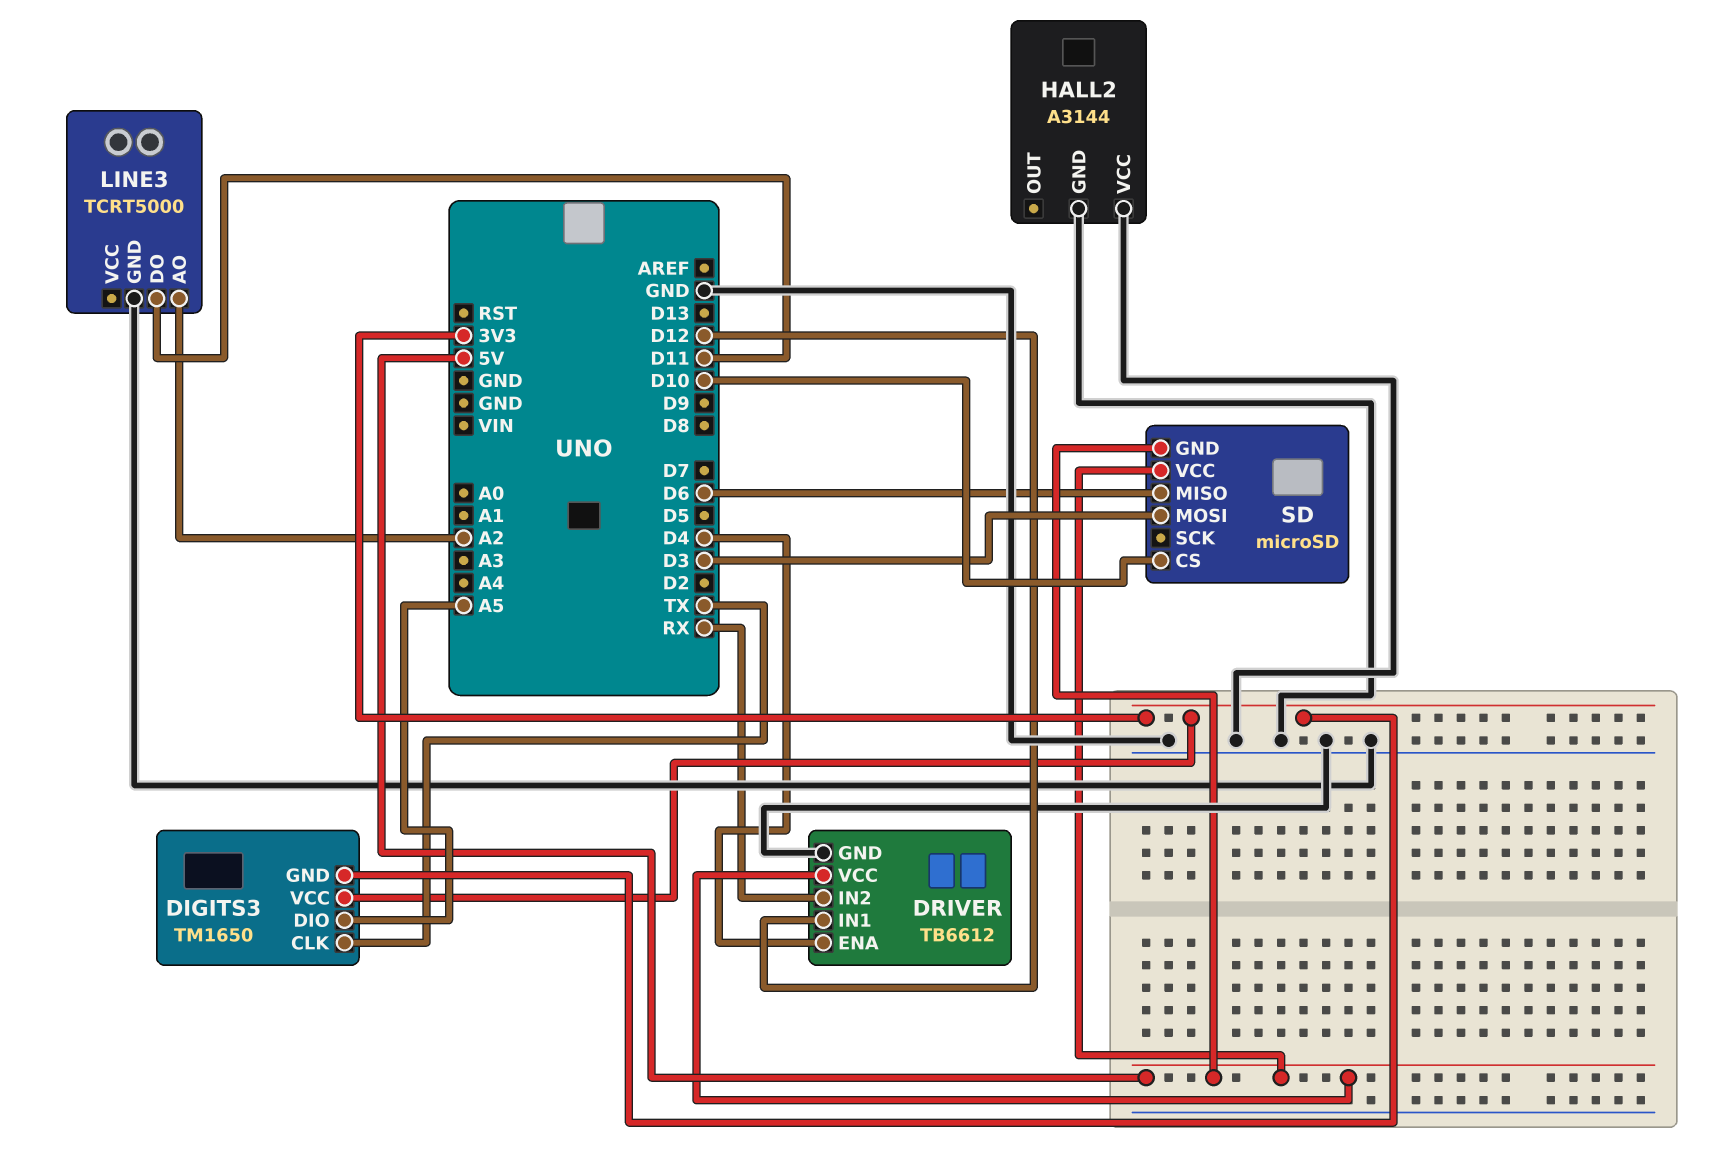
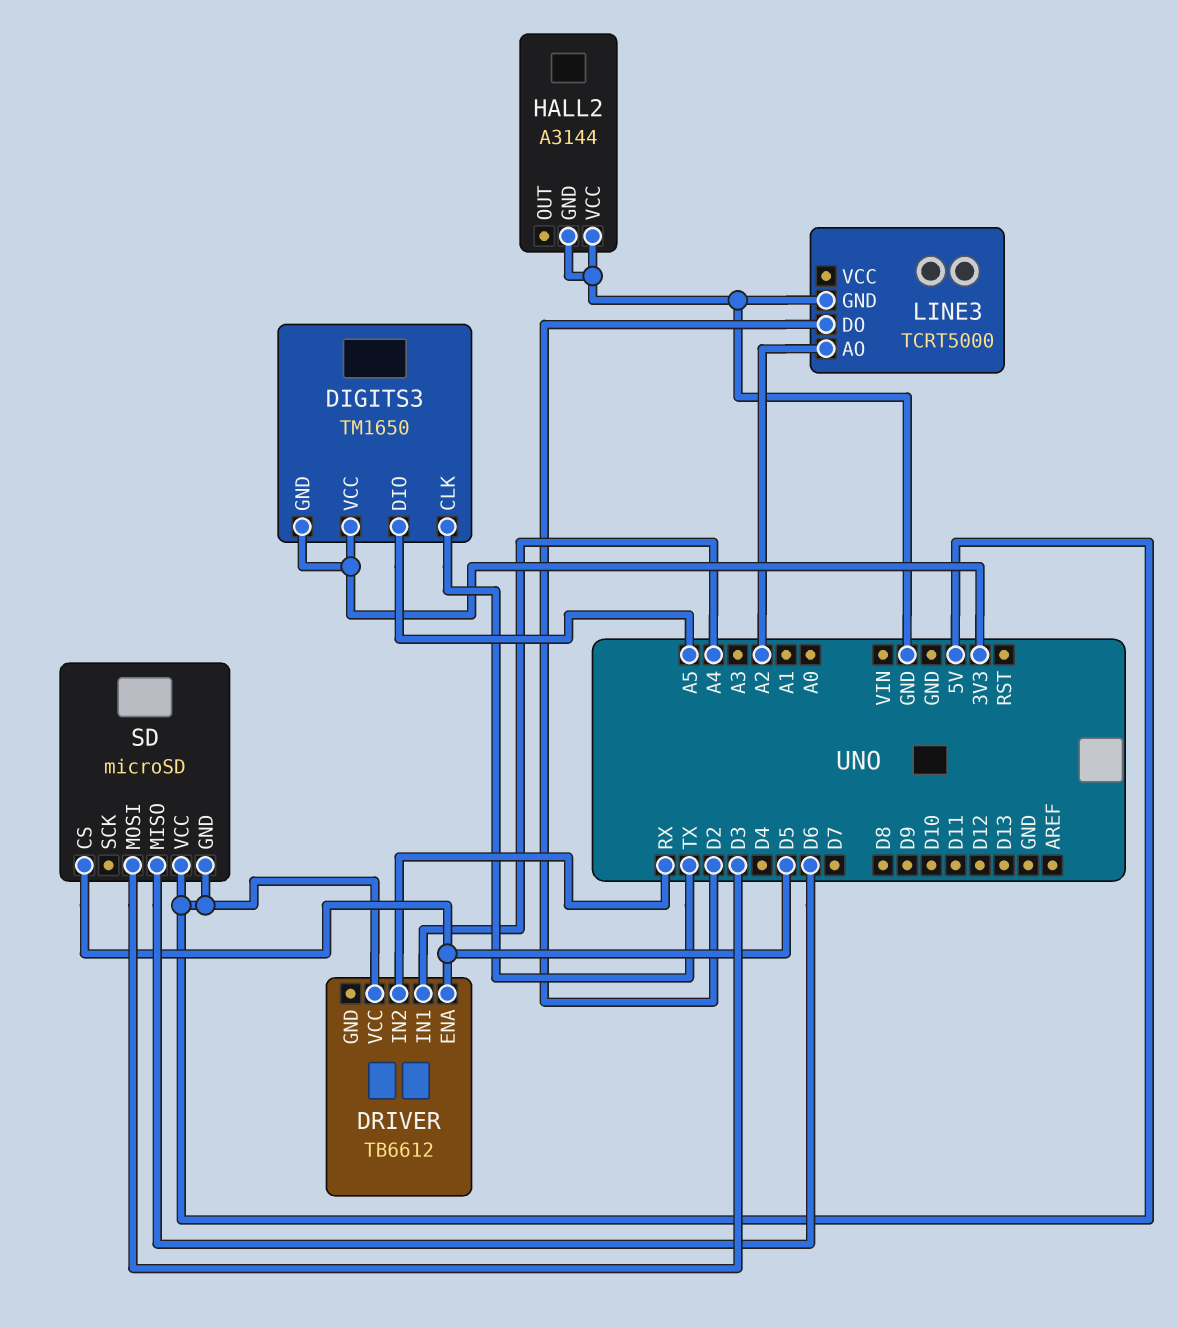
DRIVER pin ENA: D4 -> D5
DRIVER pin GND: GND -> none
DRIVER pin IN1: D12 -> A4
LINE3 pin DO: D11 -> D2
SD pin CS: D10 -> D5

